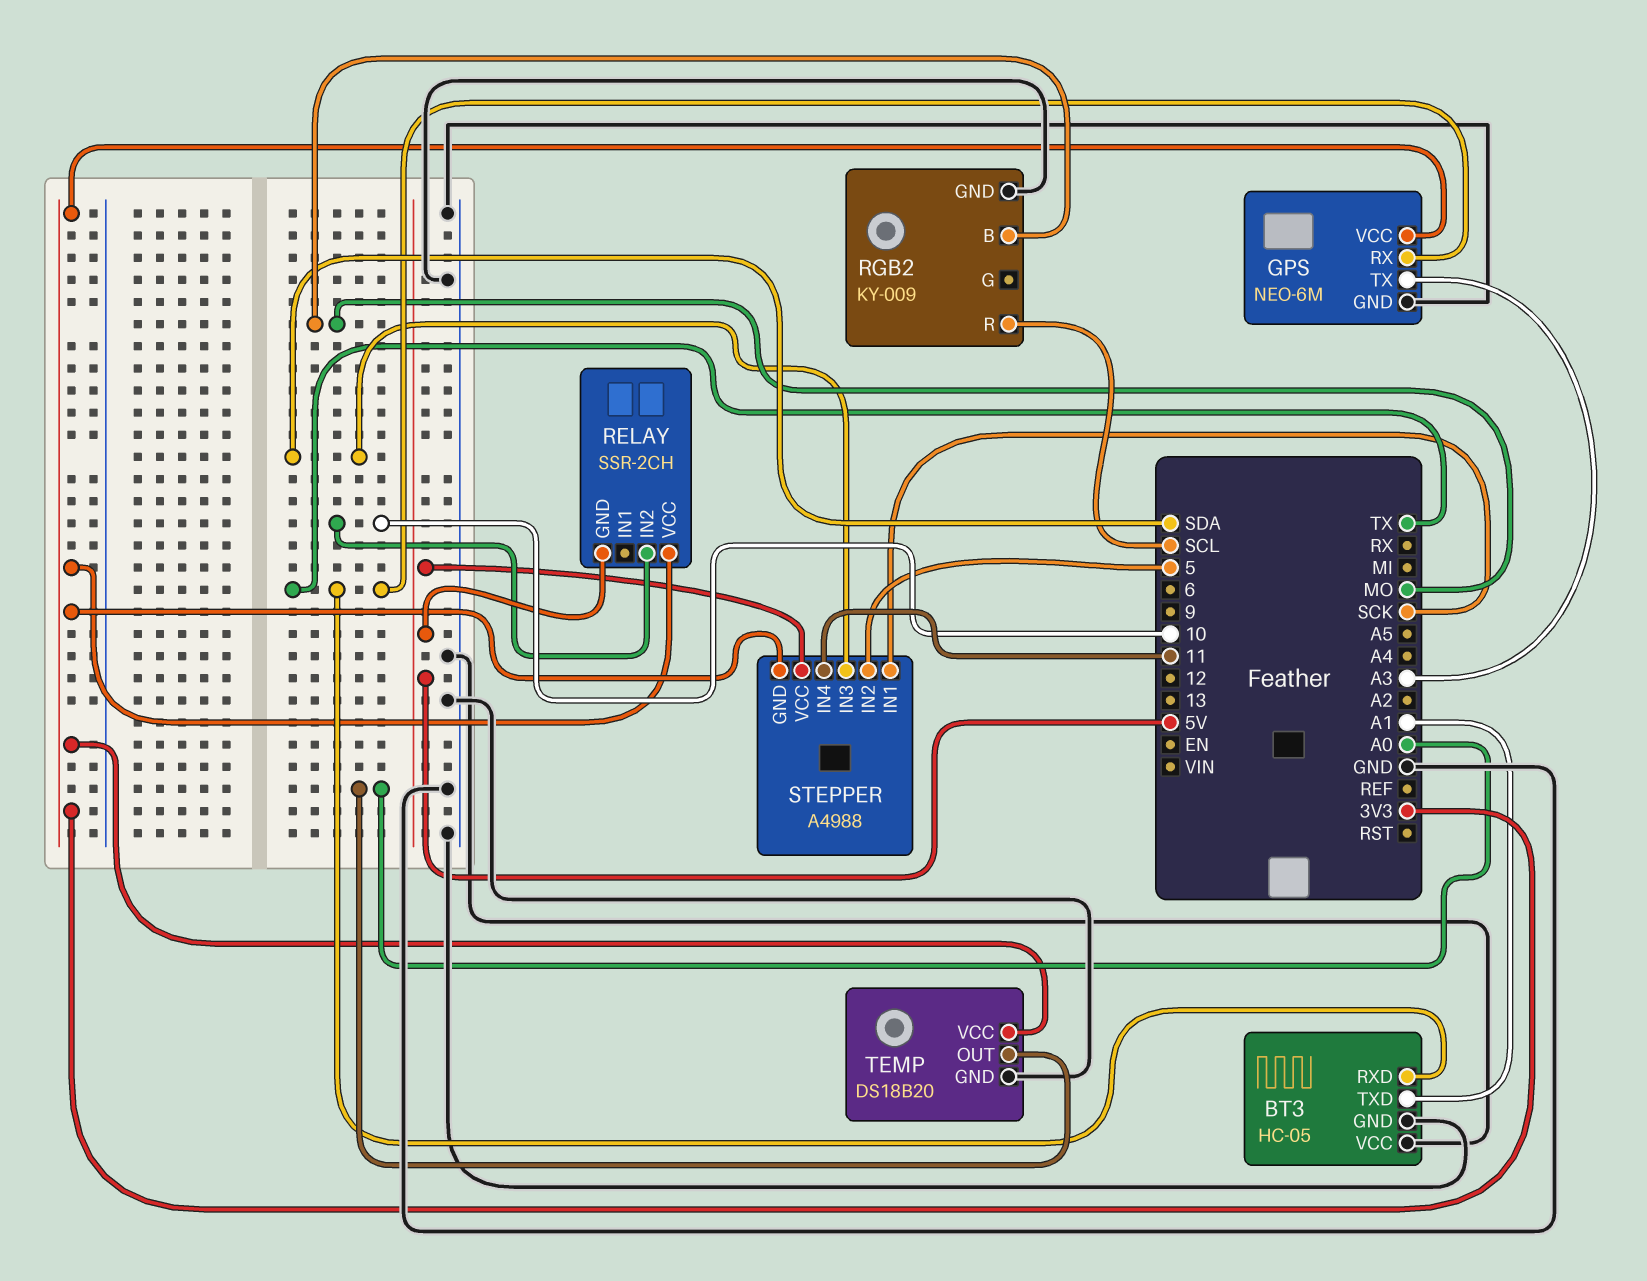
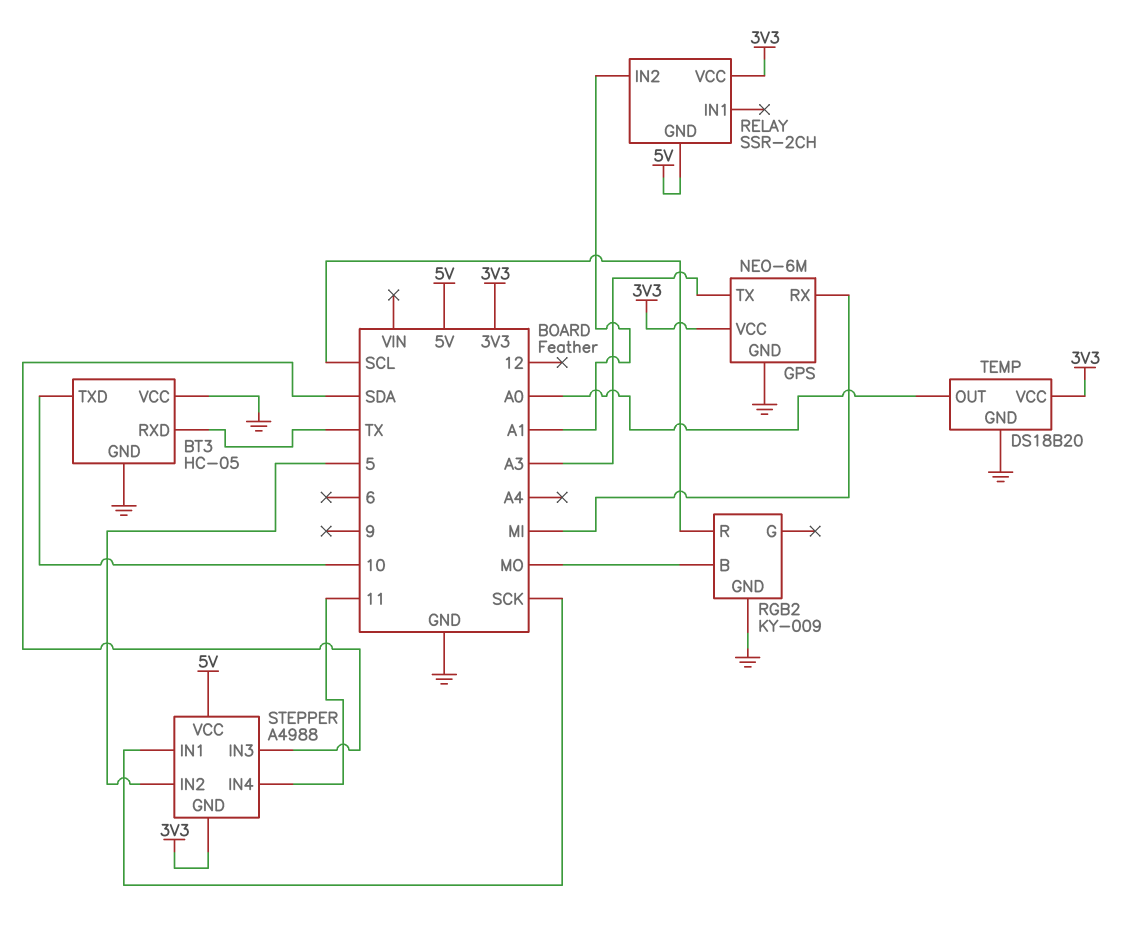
BT3 pin TXD: A1 -> 10
GPS pin RX: TX -> MI
RELAY pin IN2: 10 -> A1

